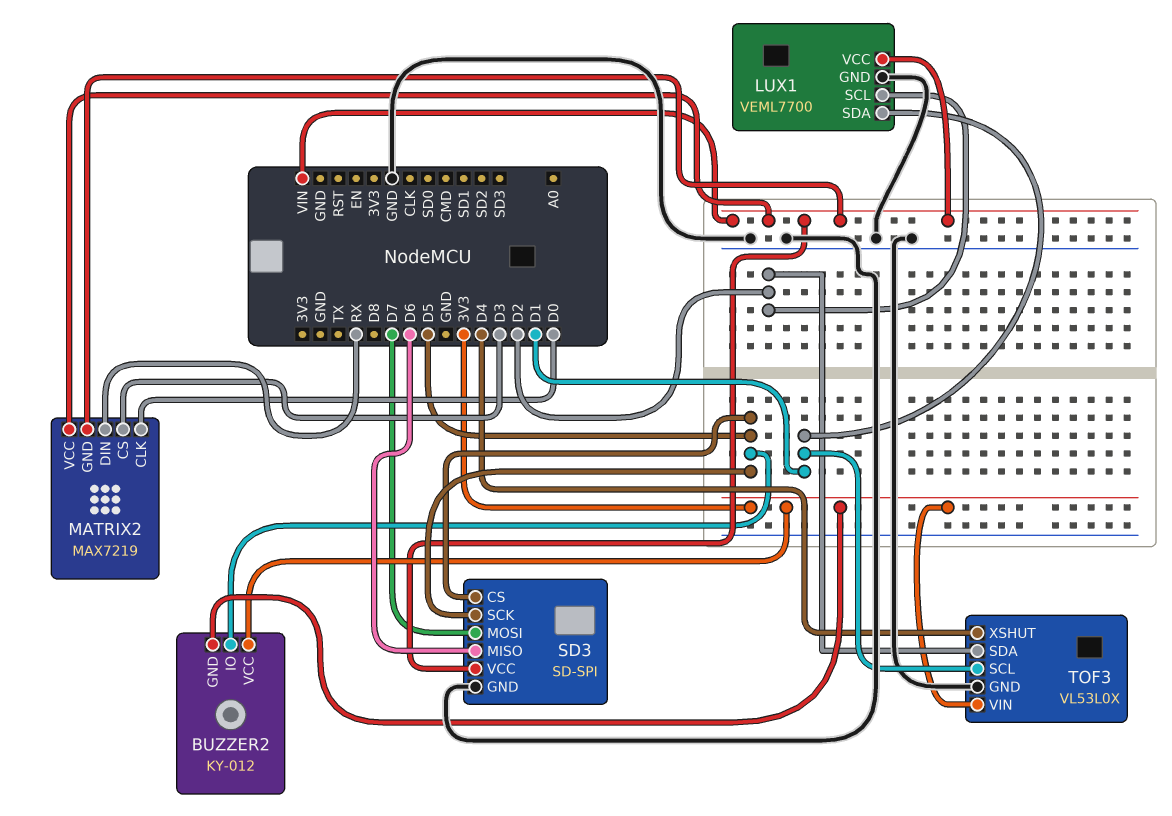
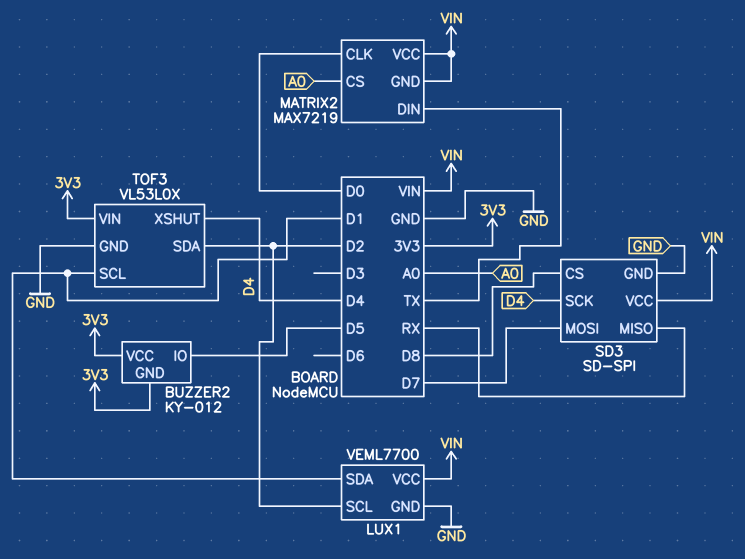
MATRIX2 pin CS: D3 -> A0
MATRIX2 pin DIN: RX -> TX
SD3 pin CS: D5 -> D8
SD3 pin MISO: D6 -> RX
SD3 pin SCK: D5 -> D4

